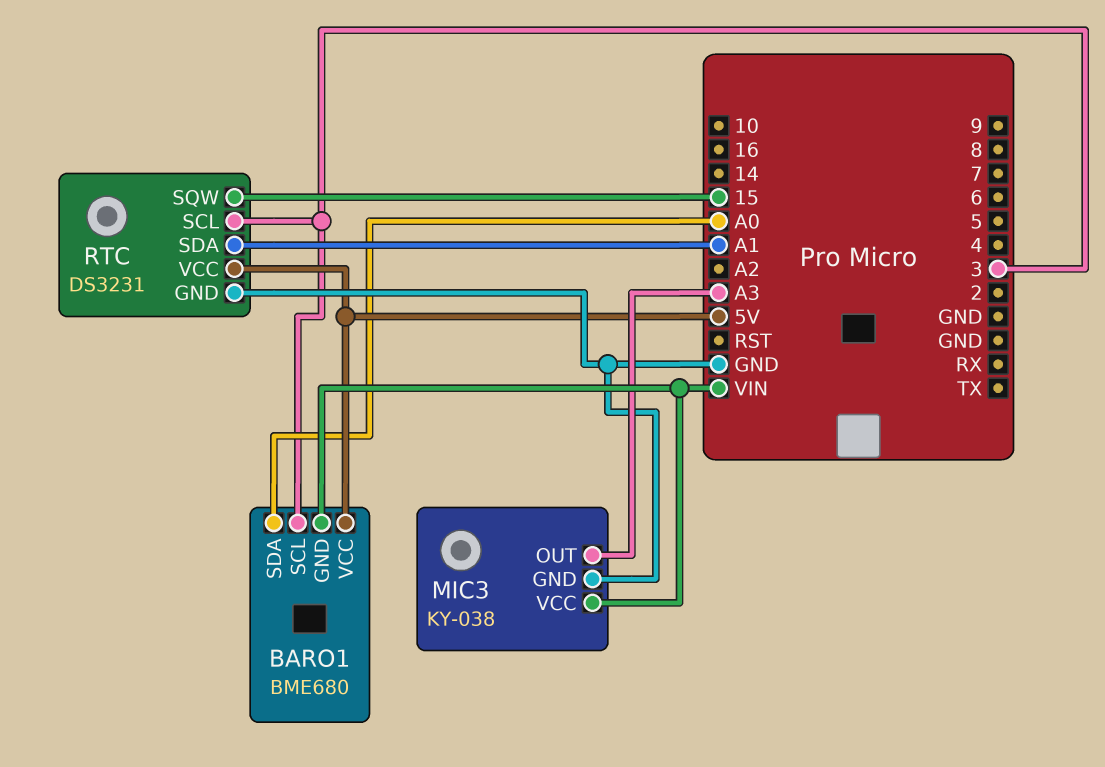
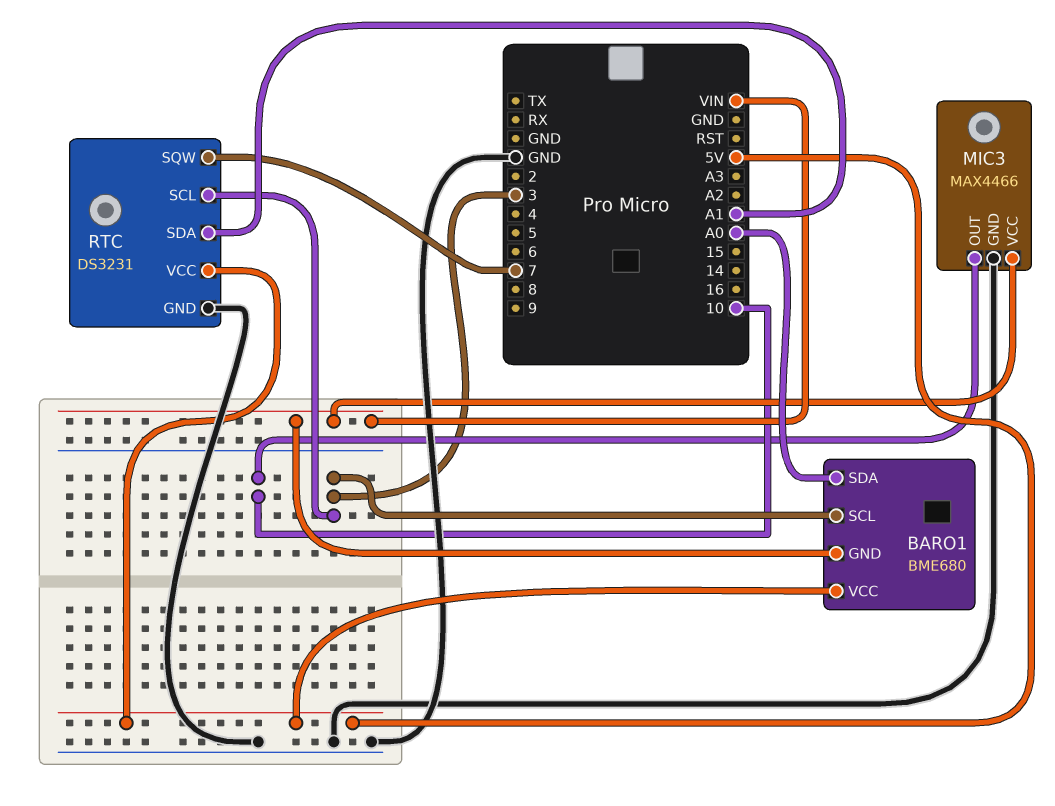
MIC3: KY-038 -> MAX4466
MIC3 pin OUT: A3 -> 10
RTC pin SQW: 15 -> 7

